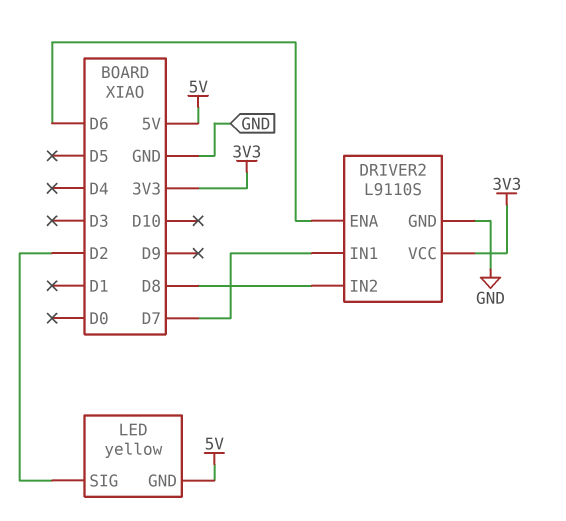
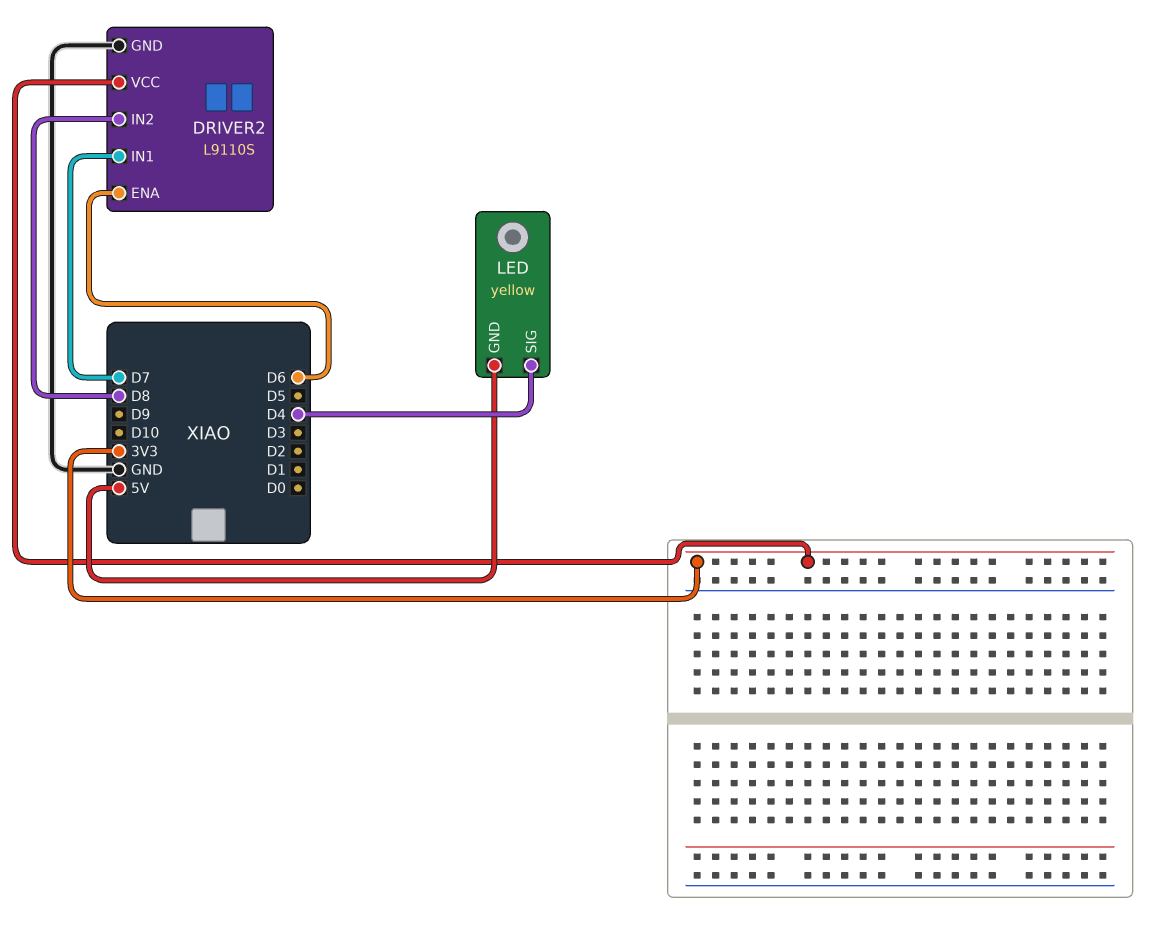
LED pin SIG: D2 -> D4

